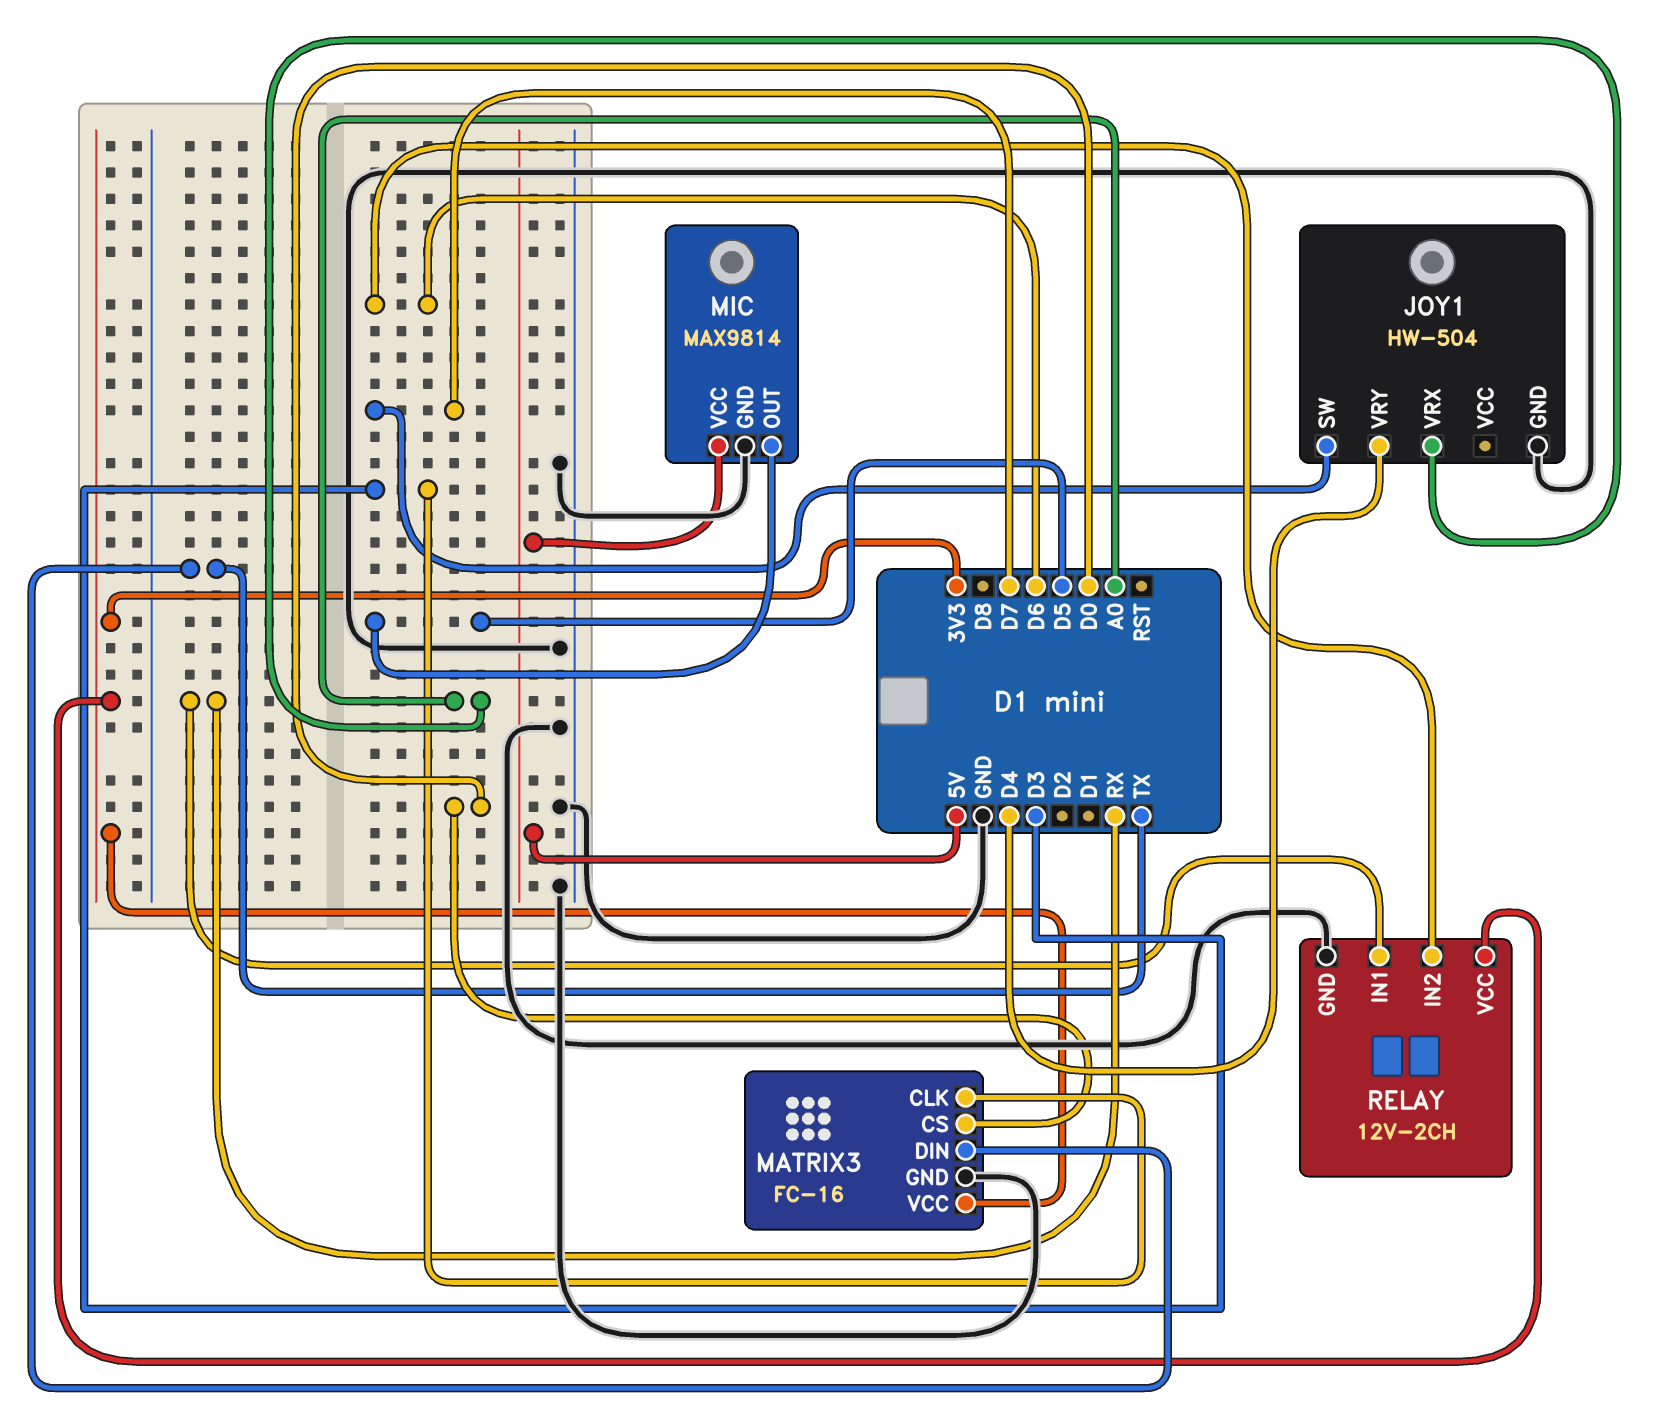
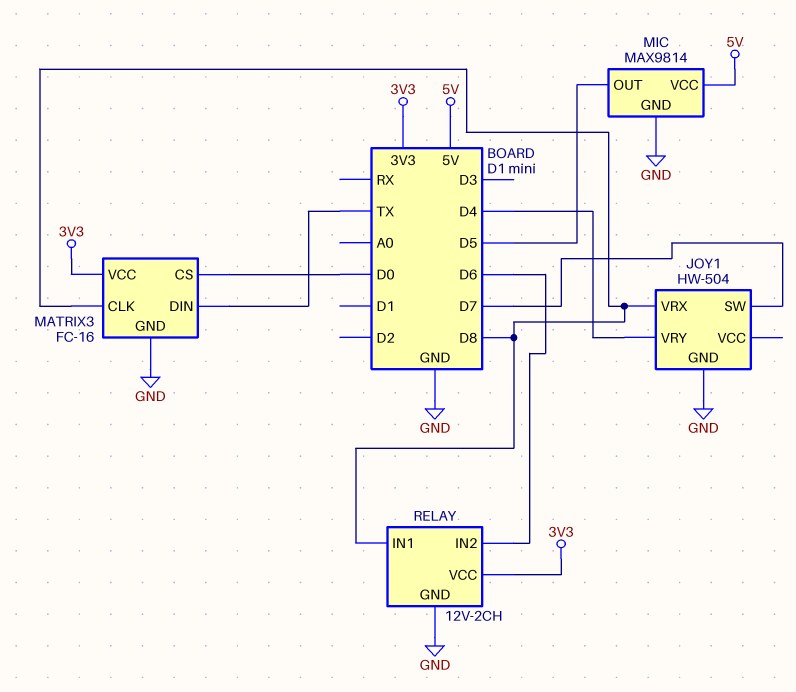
JOY1 pin VRX: A0 -> D8
MATRIX3 pin CLK: D3 -> D8
RELAY pin IN1: RX -> D8

